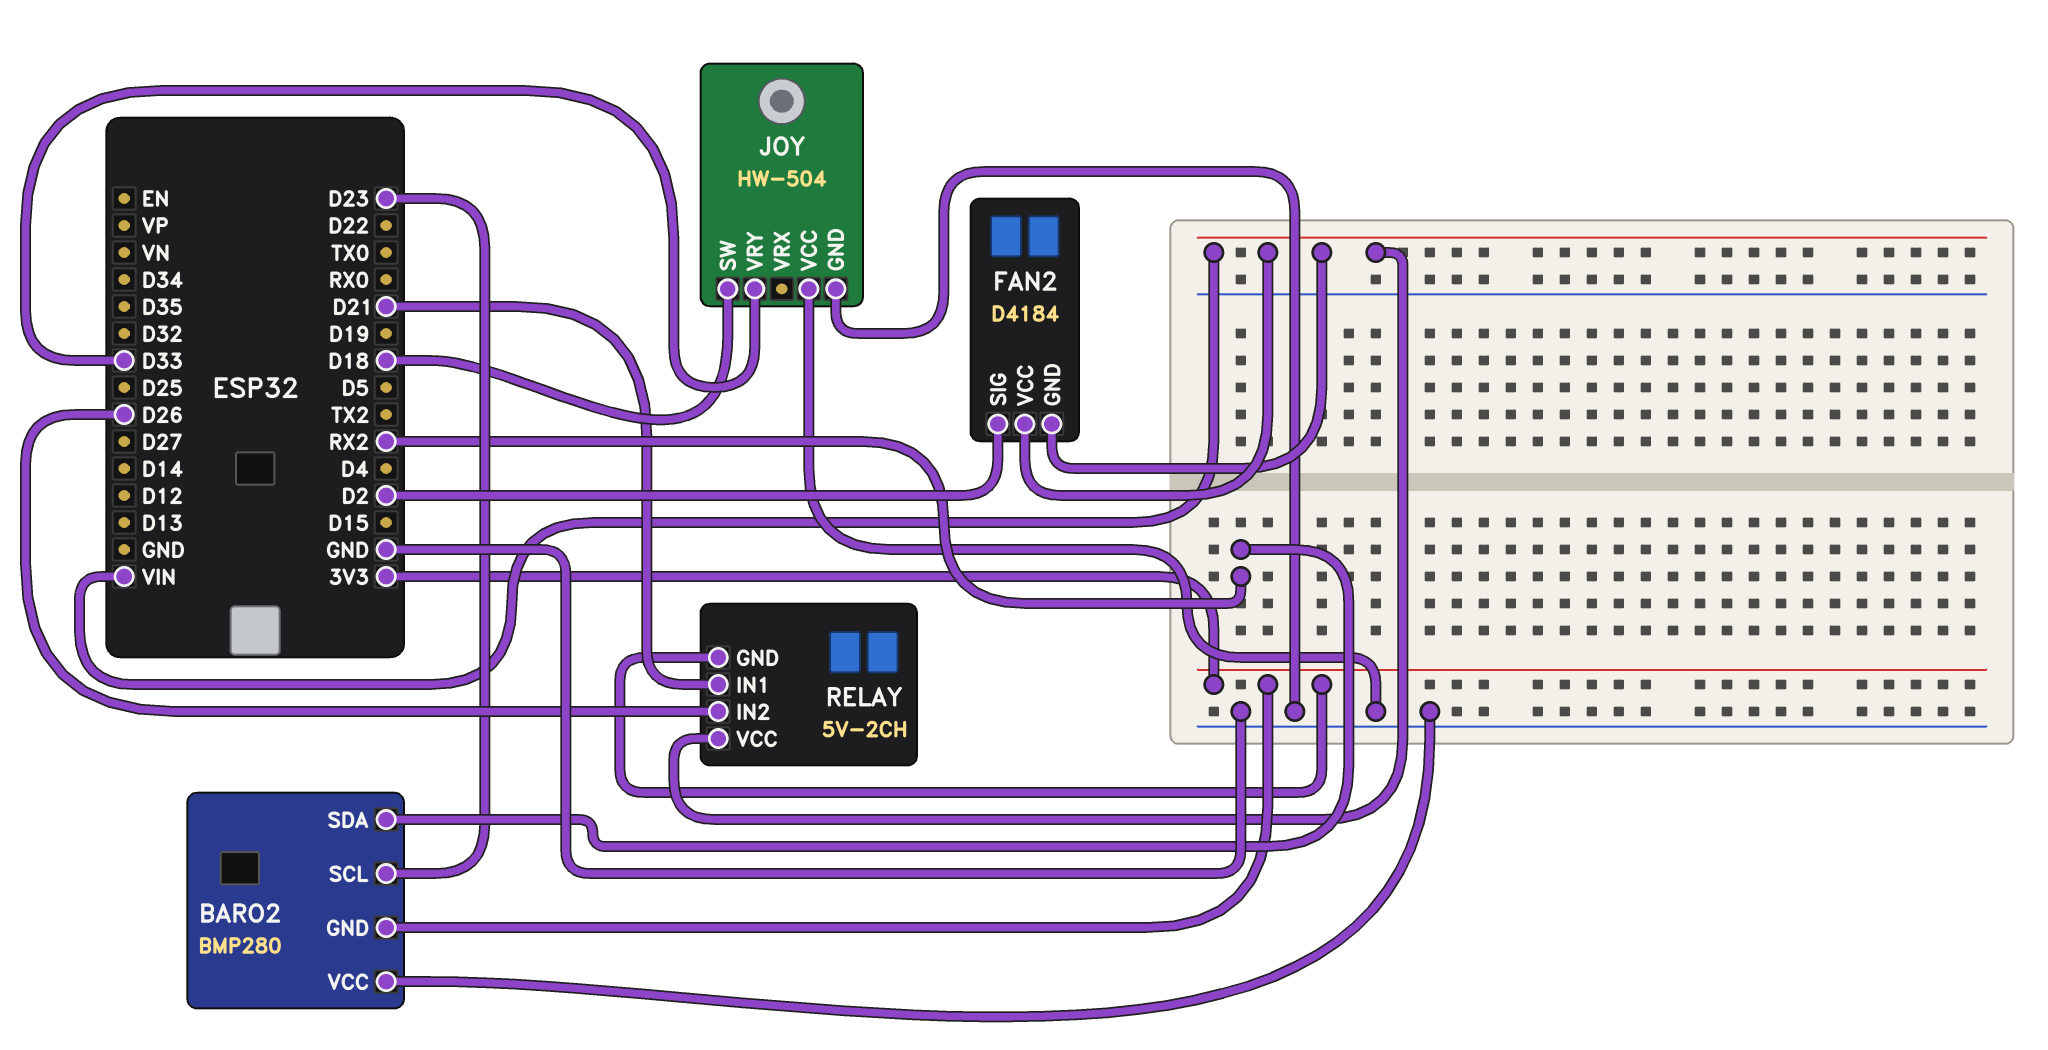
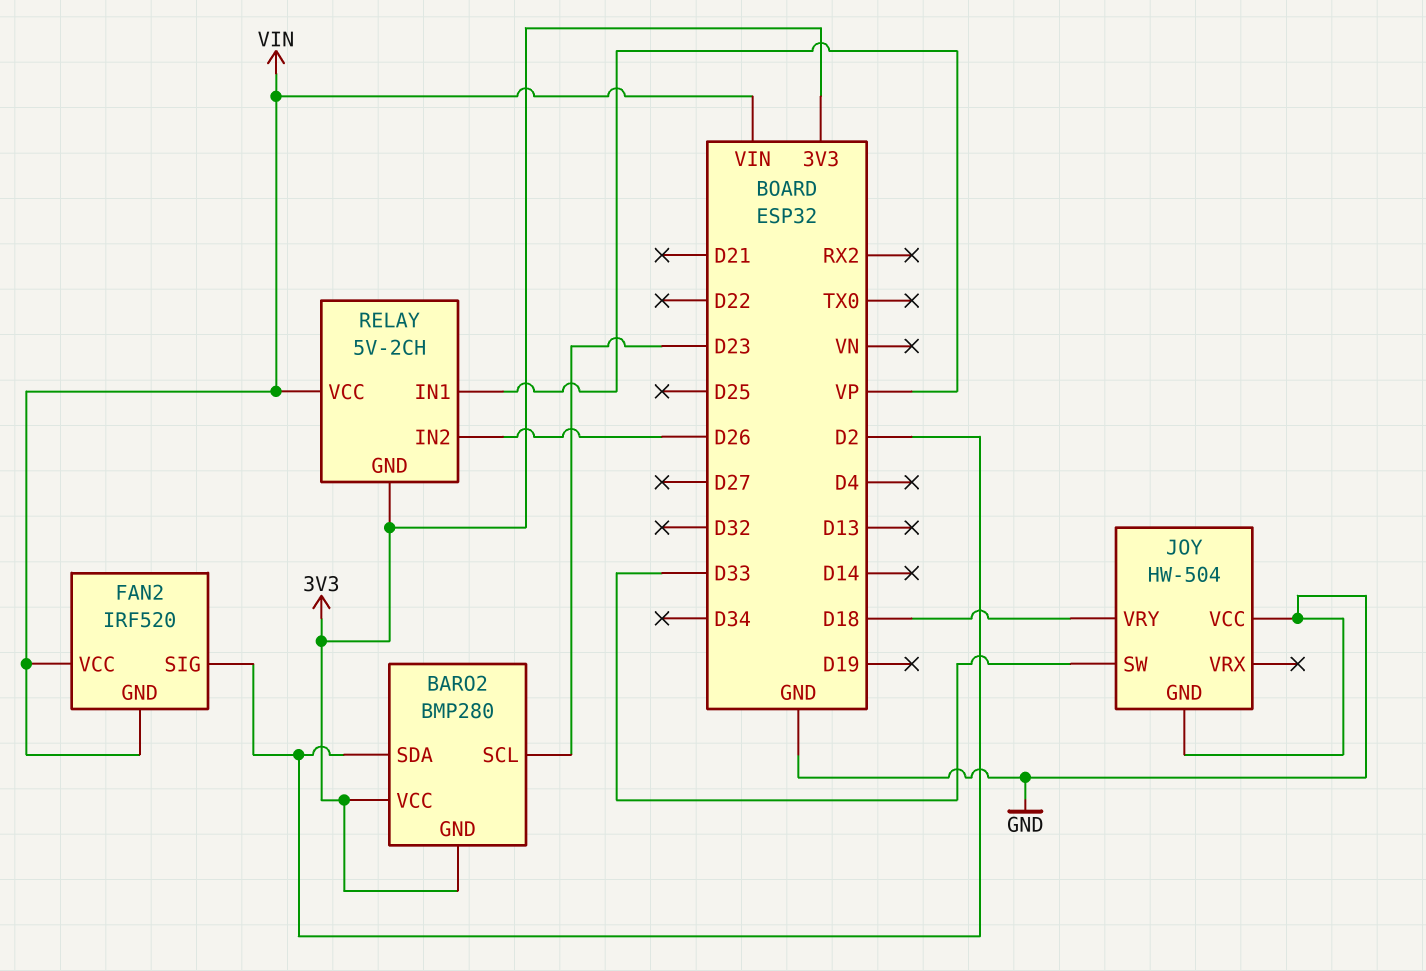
BARO2 pin SDA: RX2 -> D2
BARO2 pin VCC: GND -> 3V3
FAN2: D4184 -> IRF520
JOY pin SW: D18 -> D33
JOY pin VRY: D33 -> D18
RELAY pin IN1: D21 -> VP

